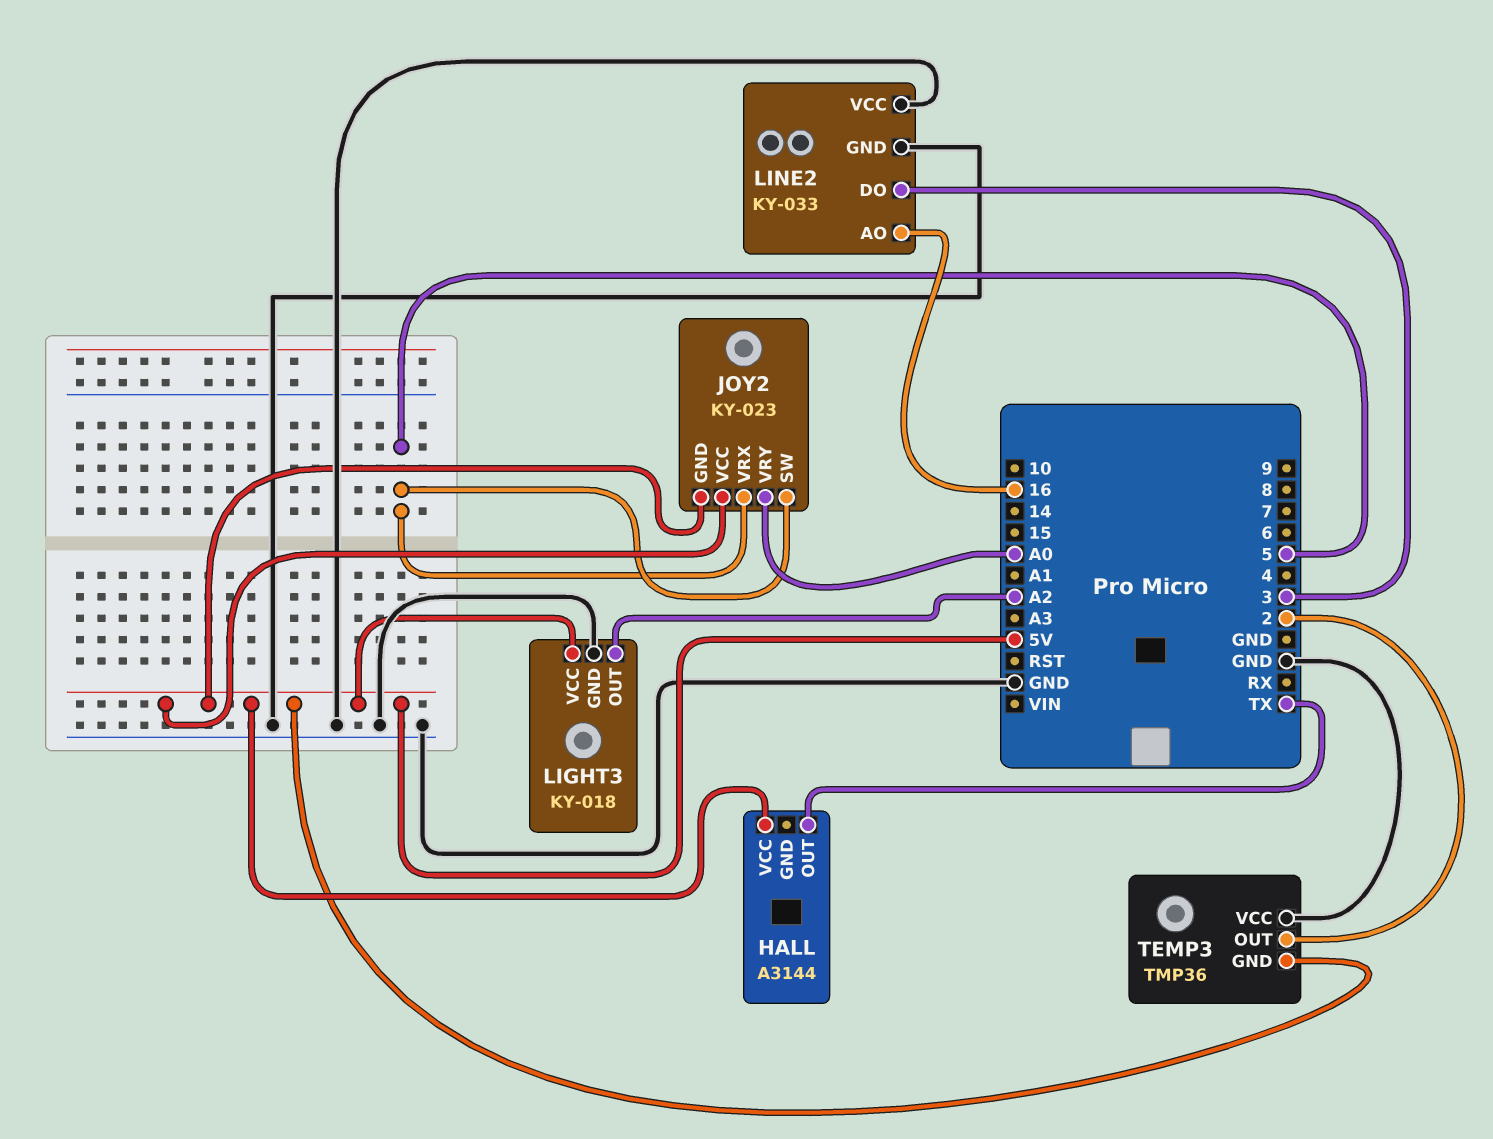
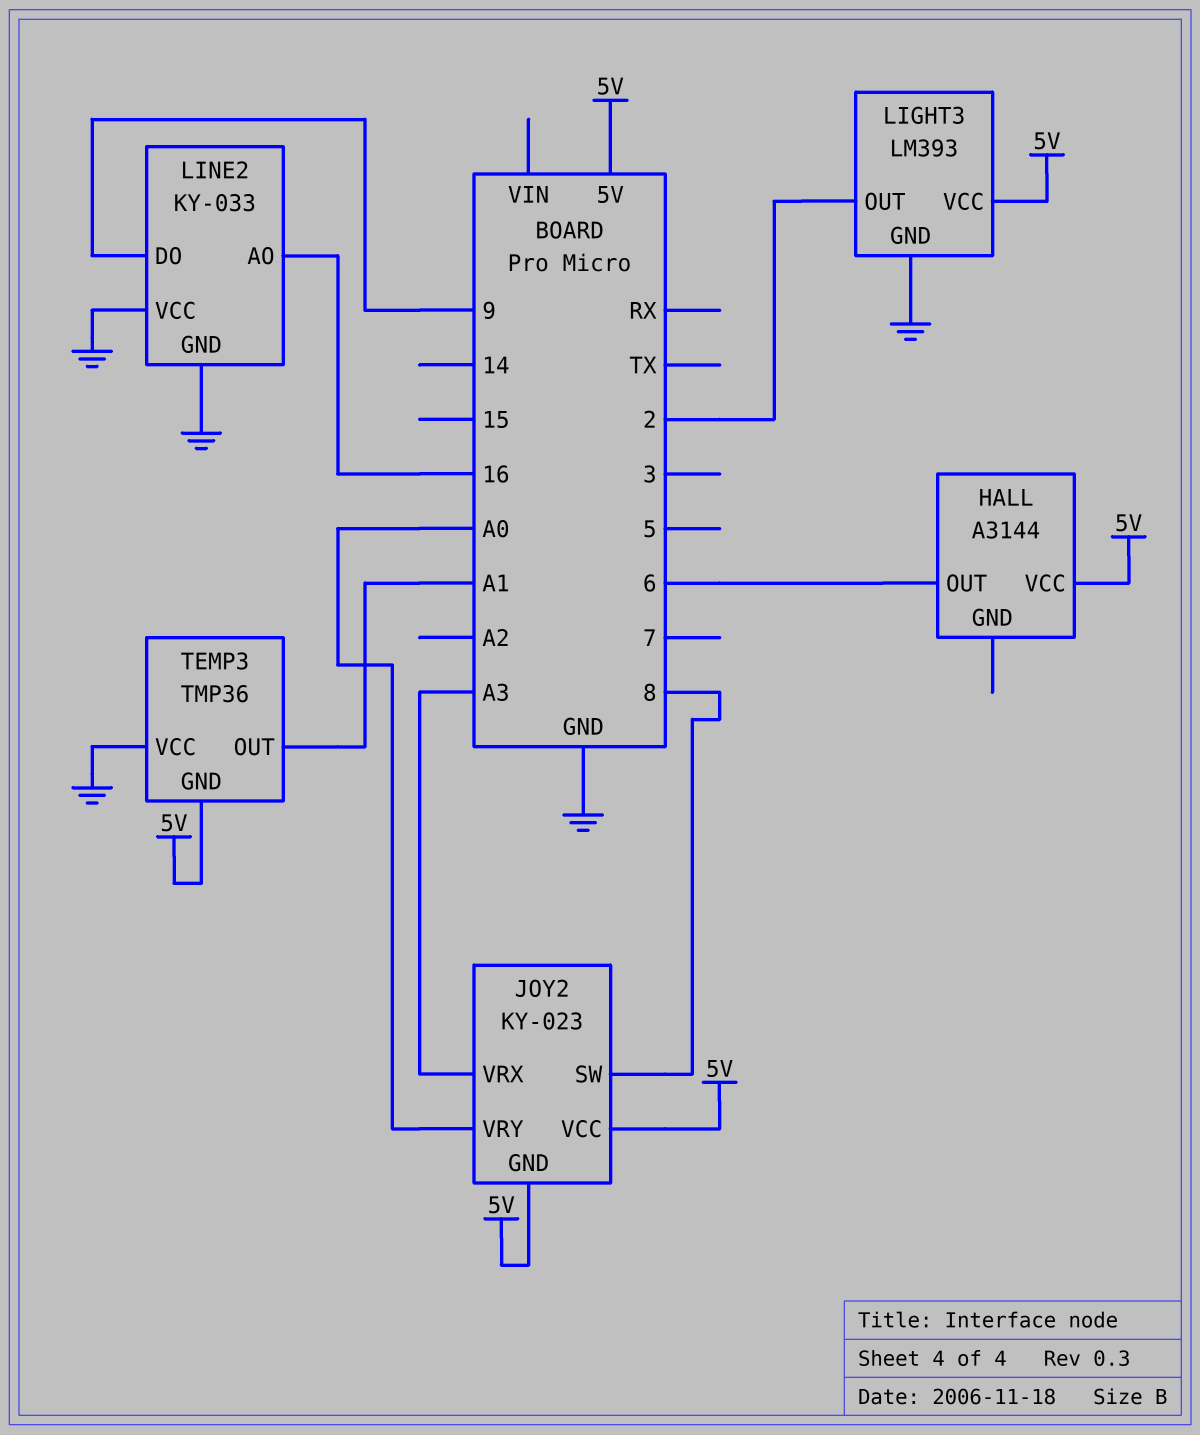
HALL pin OUT: TX -> 6
JOY2 pin SW: 5 -> 8
JOY2 pin VRX: 5 -> A3
LIGHT3: KY-018 -> LM393
LIGHT3 pin OUT: A2 -> 2
LINE2 pin DO: 3 -> 9
TEMP3 pin OUT: 2 -> A1

